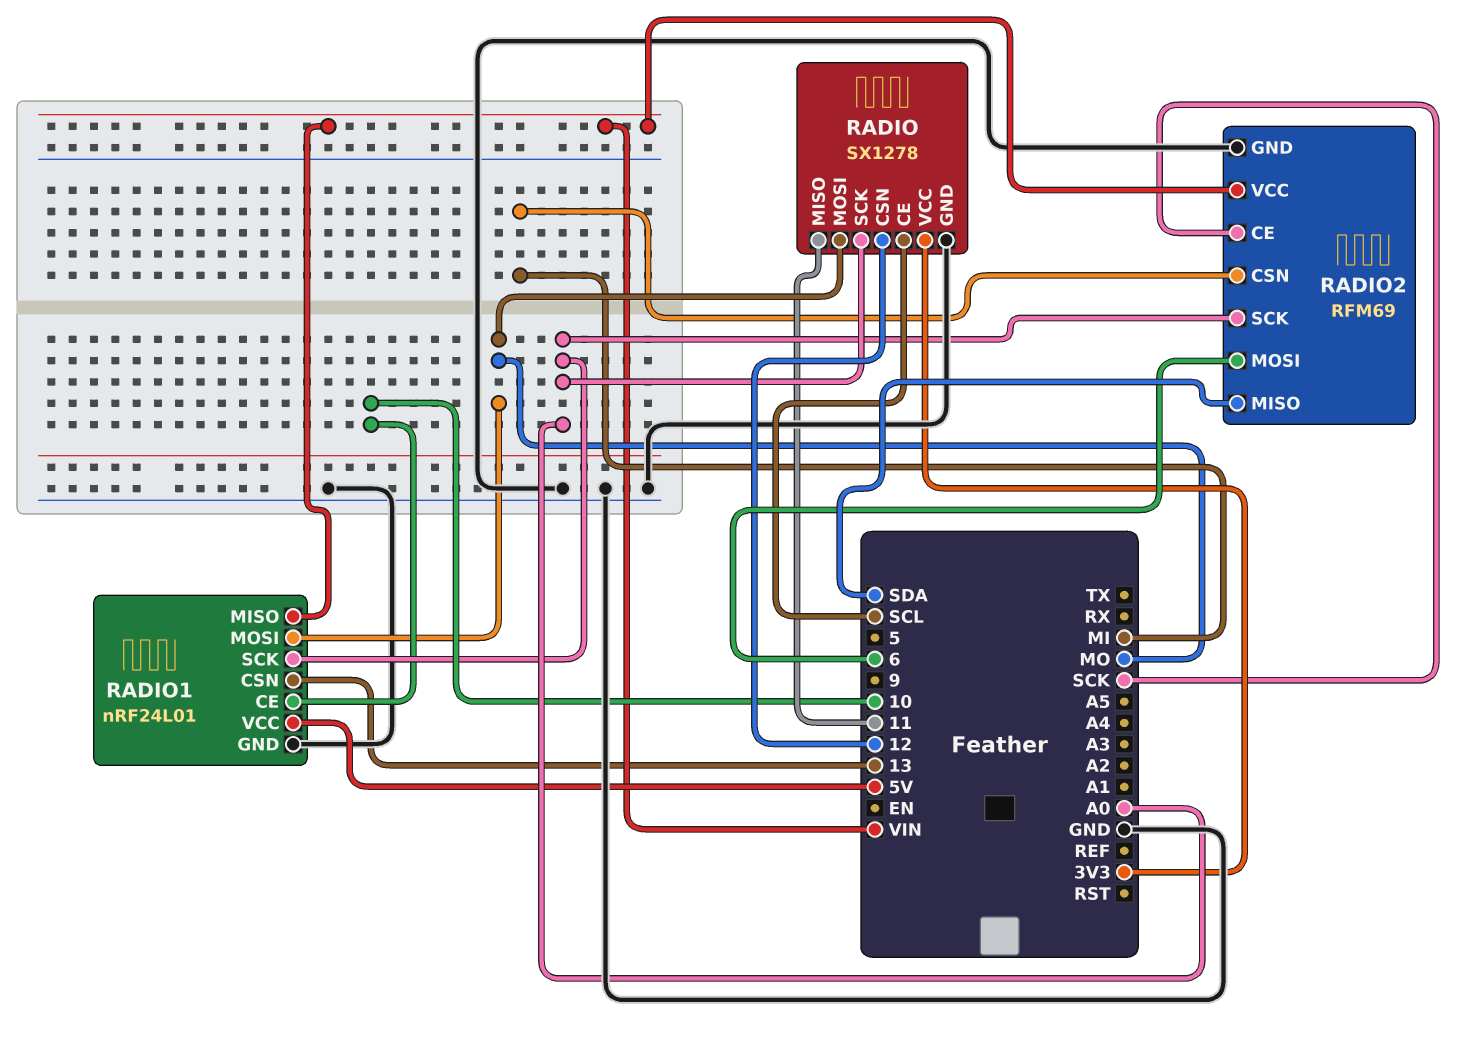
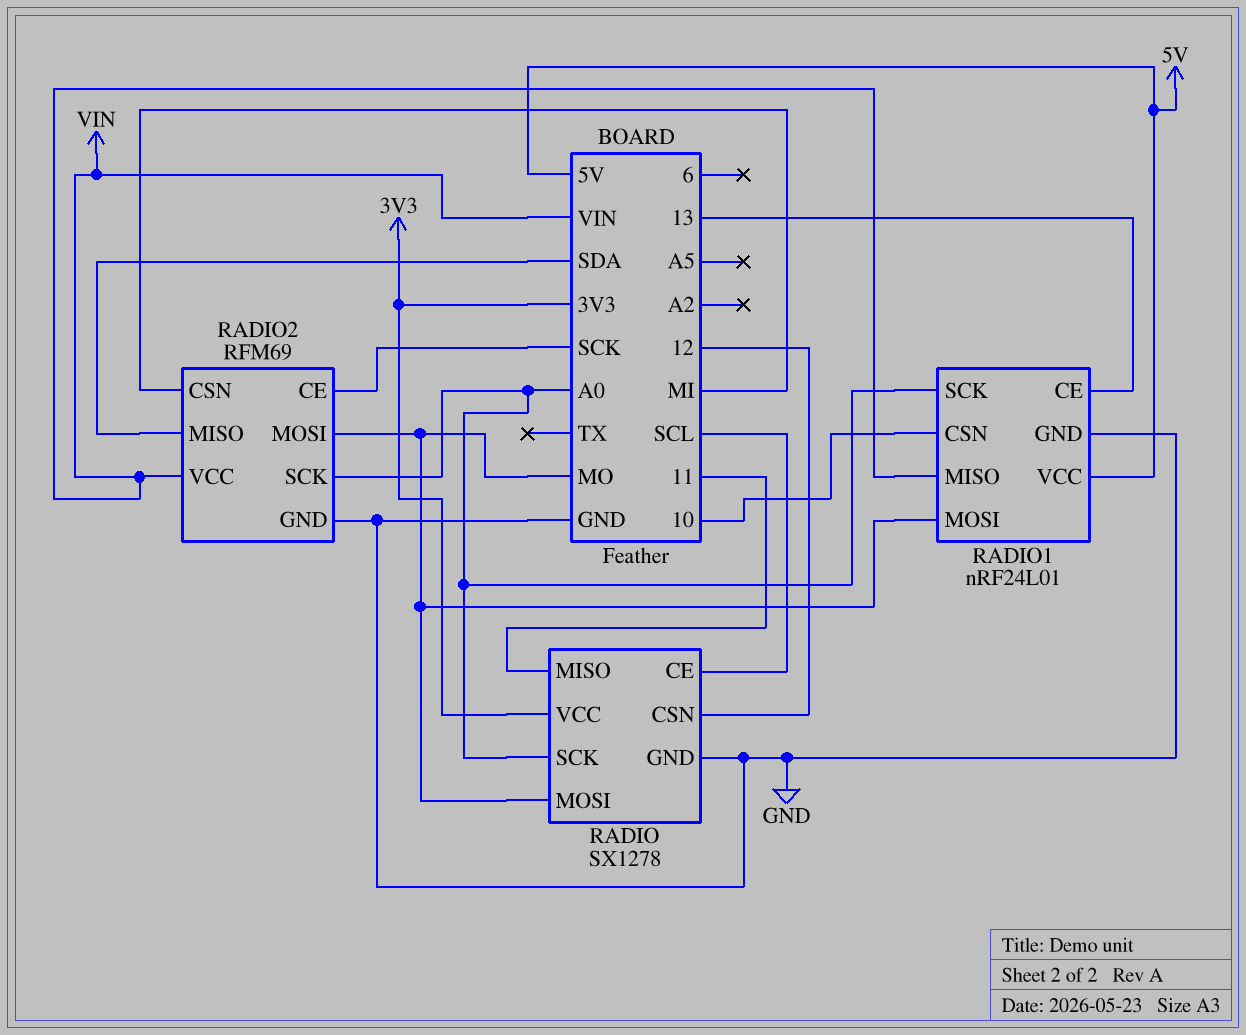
RADIO1 pin CE: 10 -> 13
RADIO1 pin CSN: 13 -> 10
RADIO2 pin MOSI: 6 -> MO

